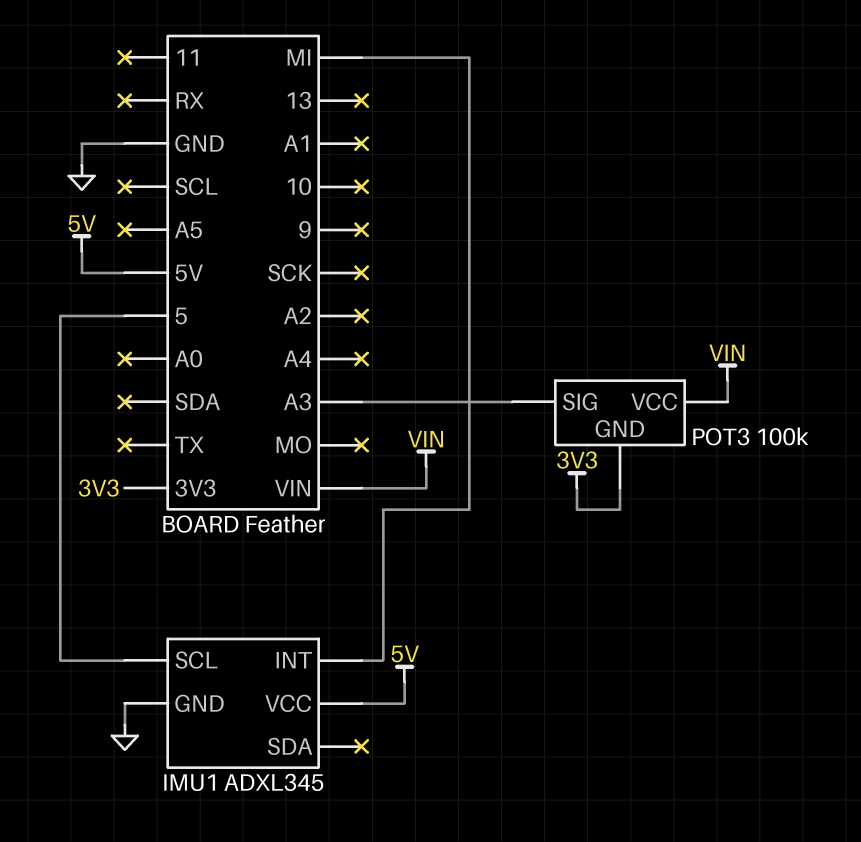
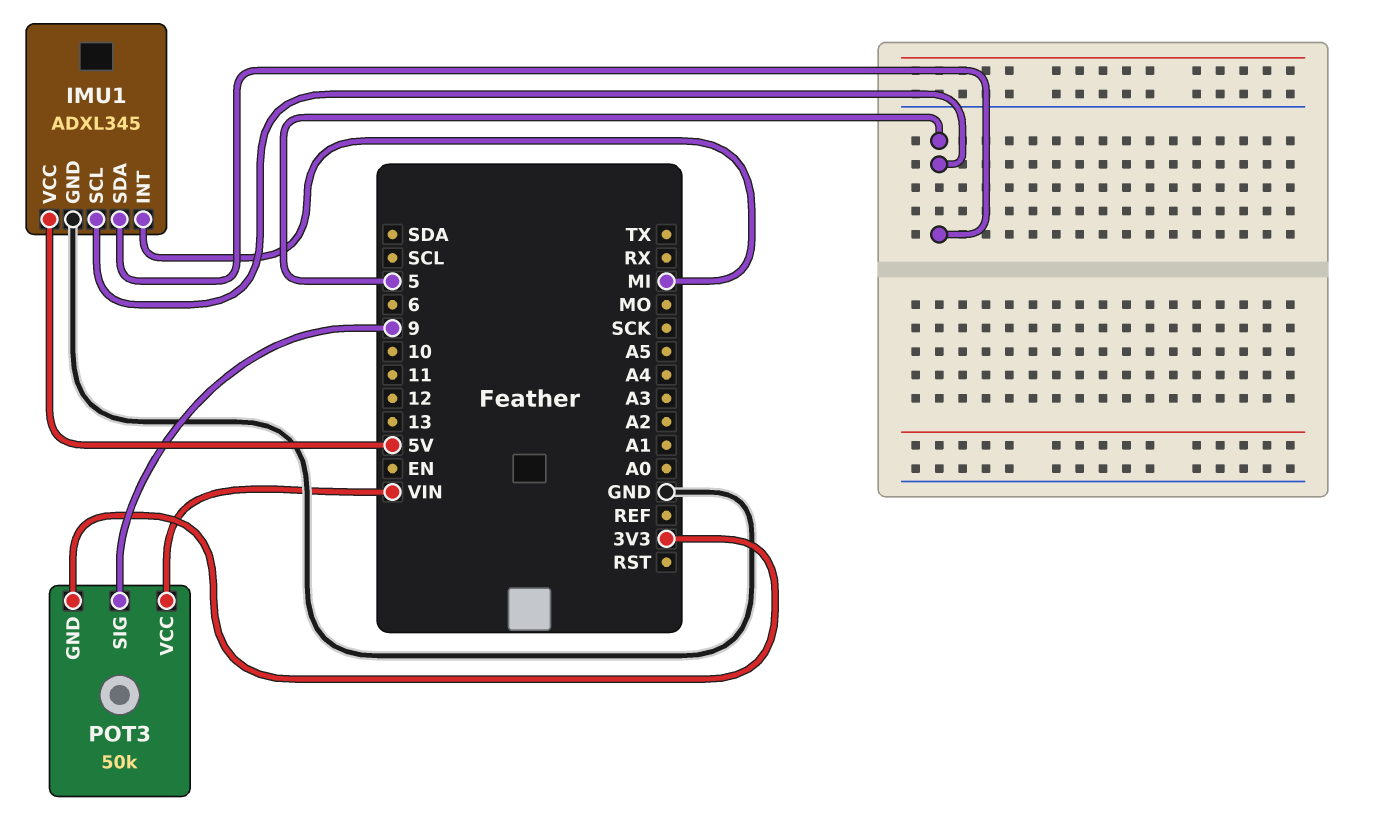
IMU1 pin SDA: none -> 5
POT3: 100k -> 50k
POT3 pin SIG: A3 -> 9

